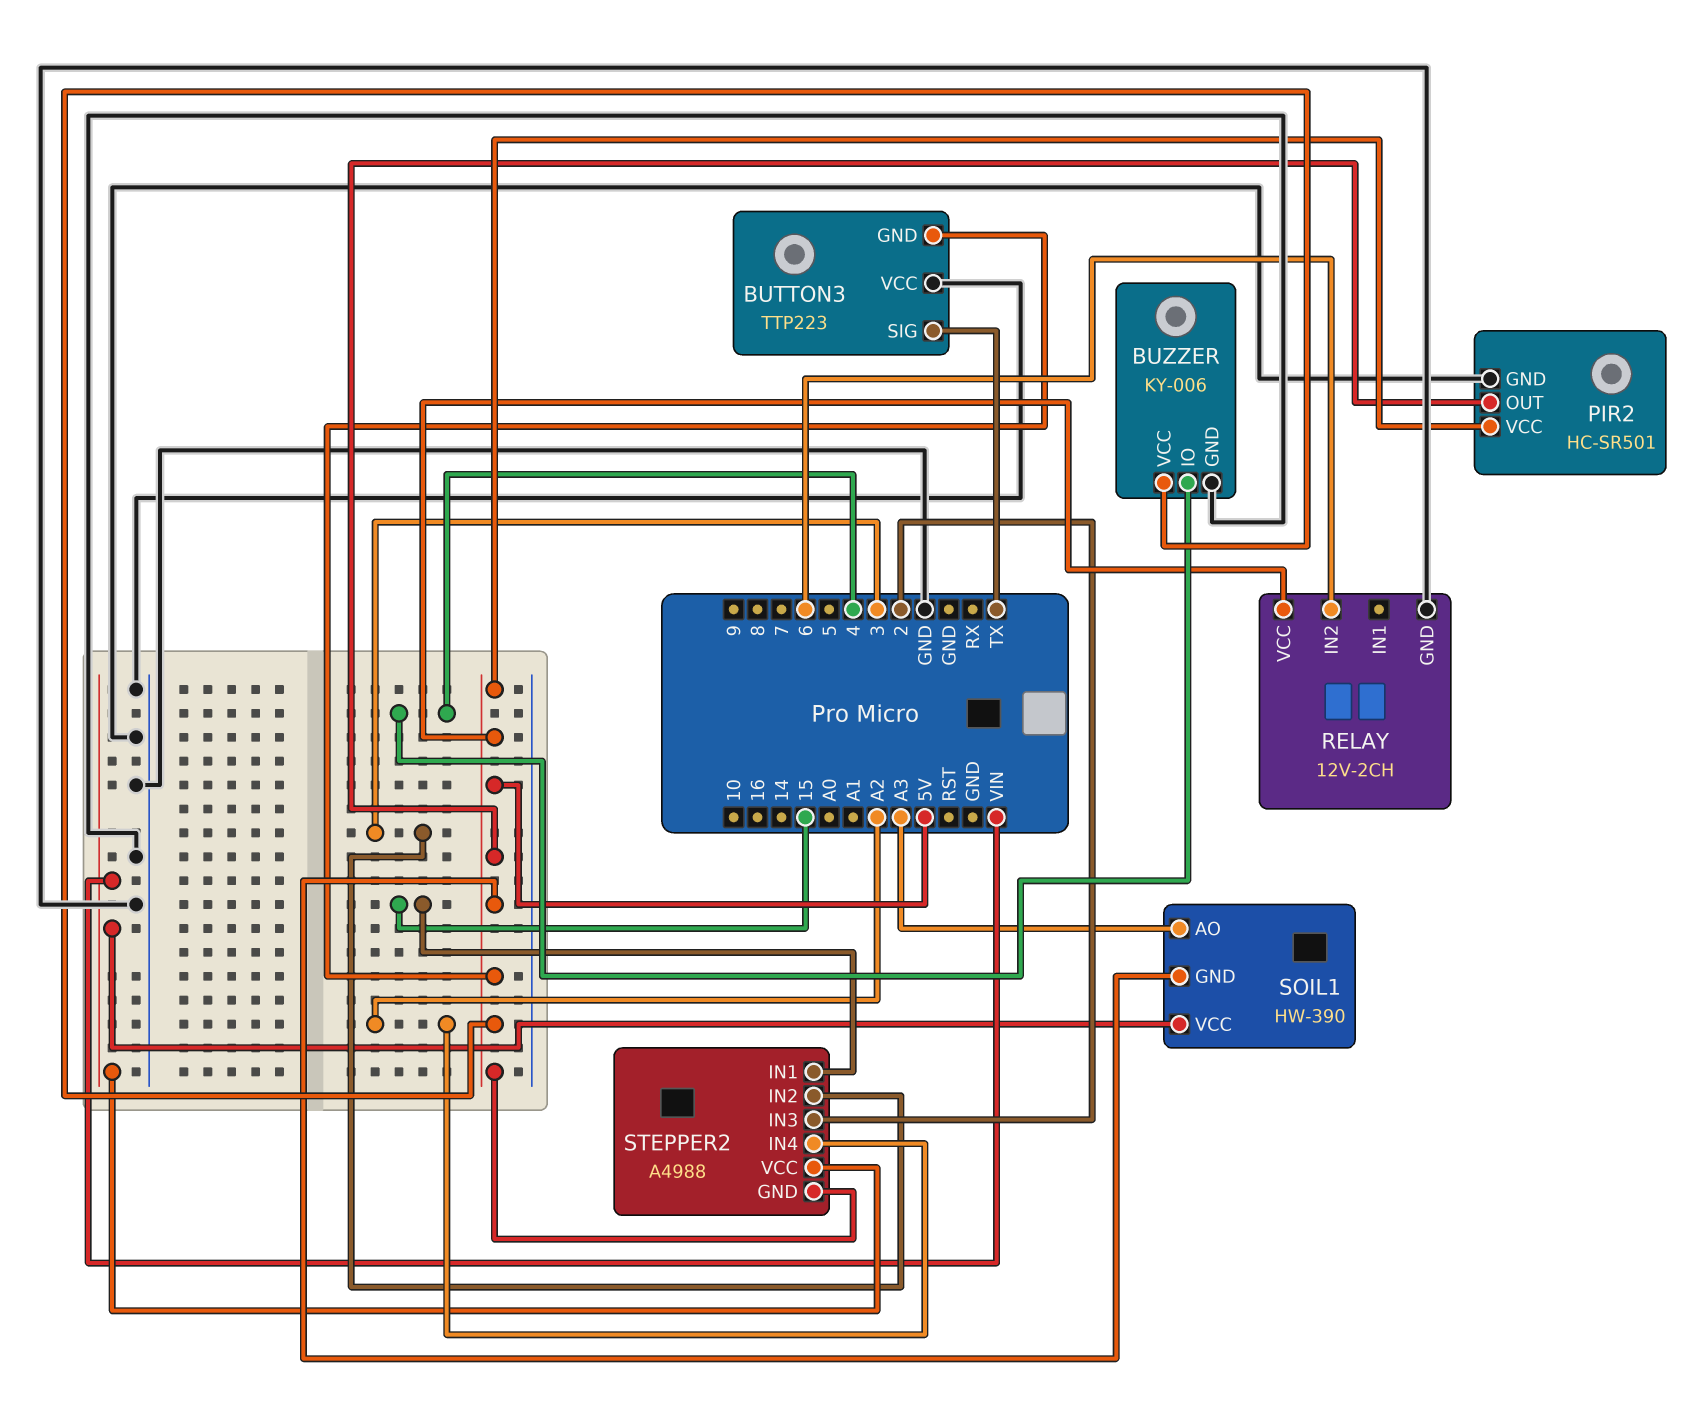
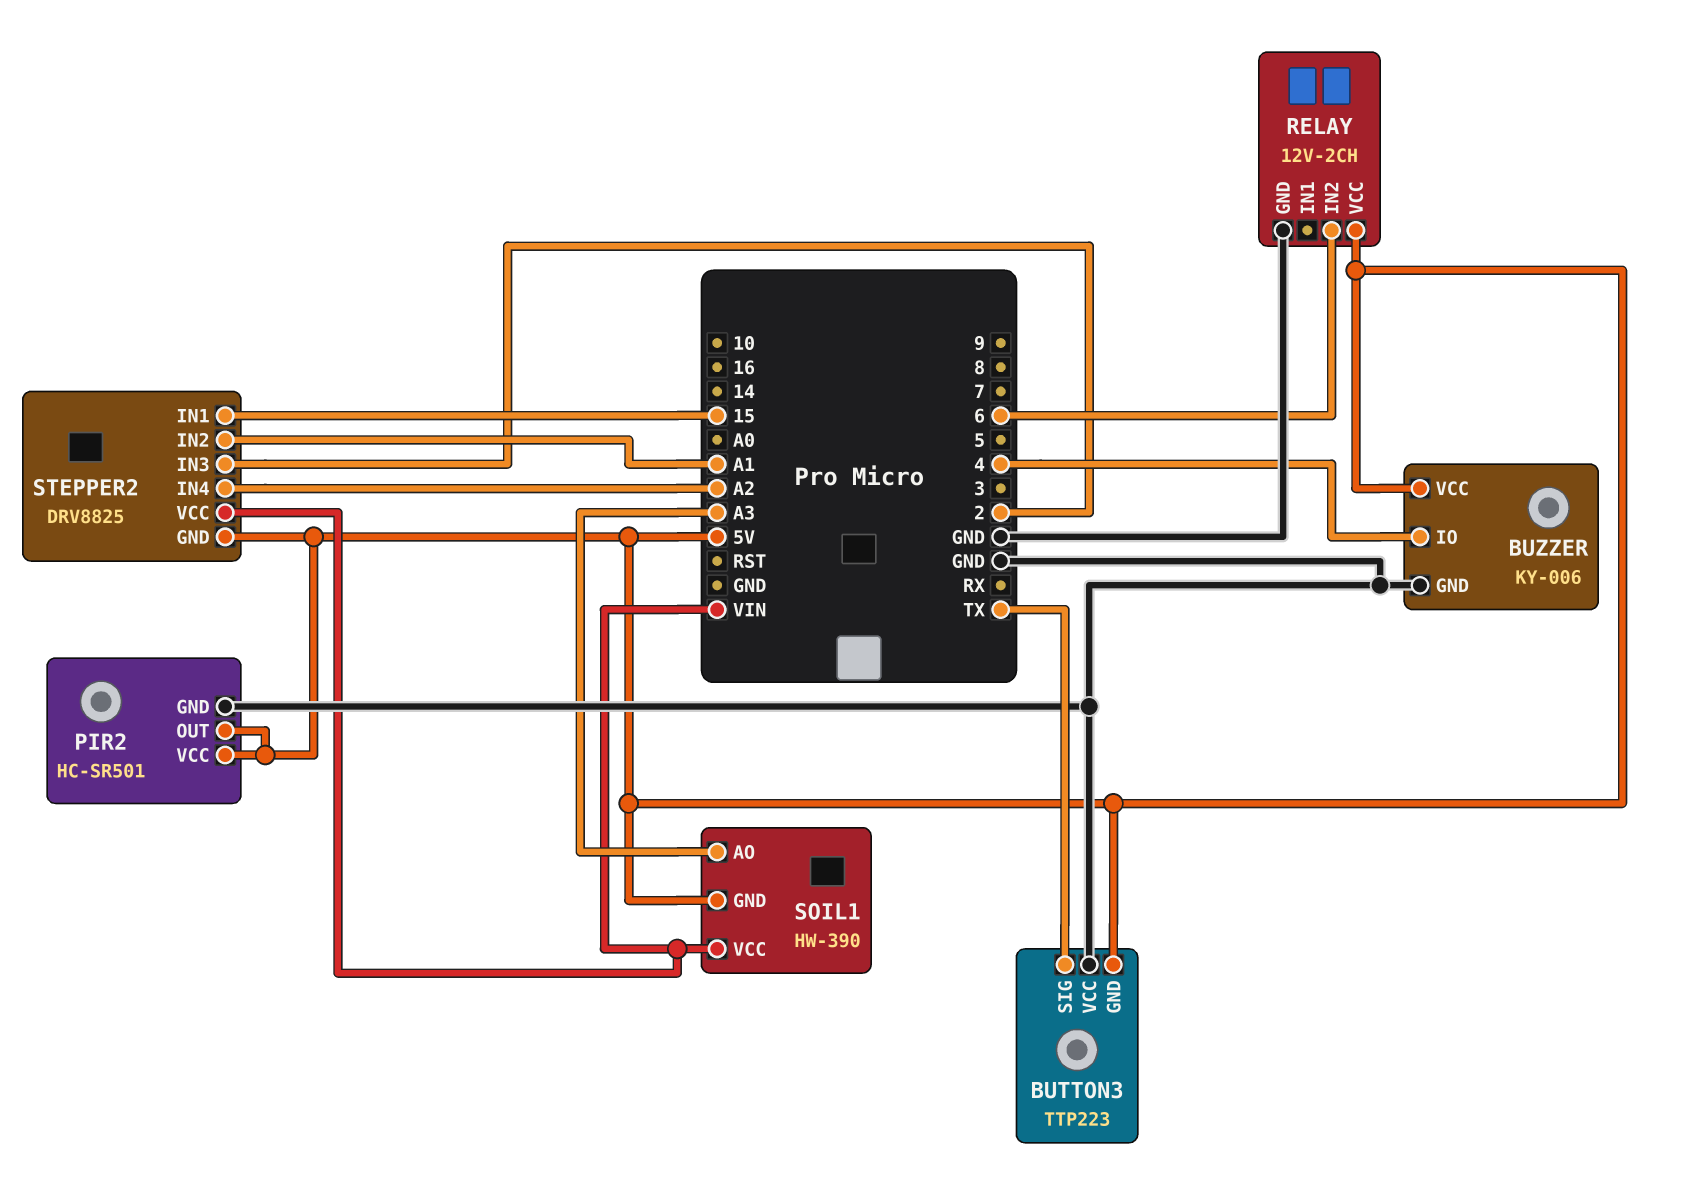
STEPPER2: A4988 -> DRV8825
STEPPER2 pin IN2: 3 -> A1

